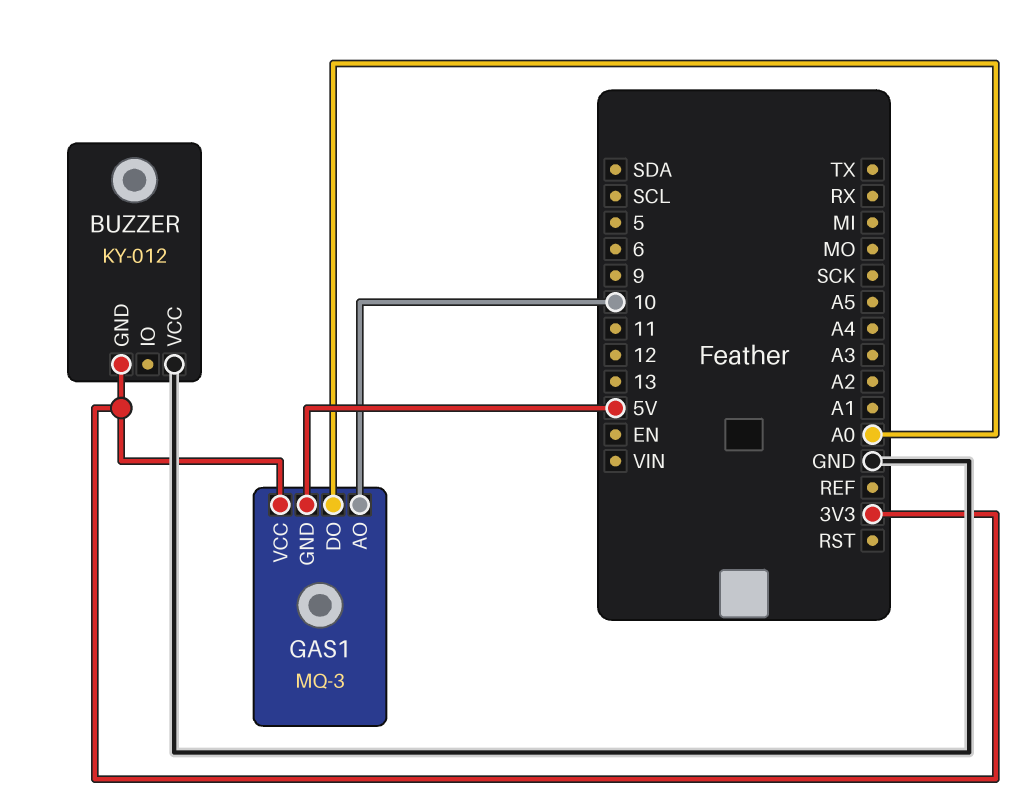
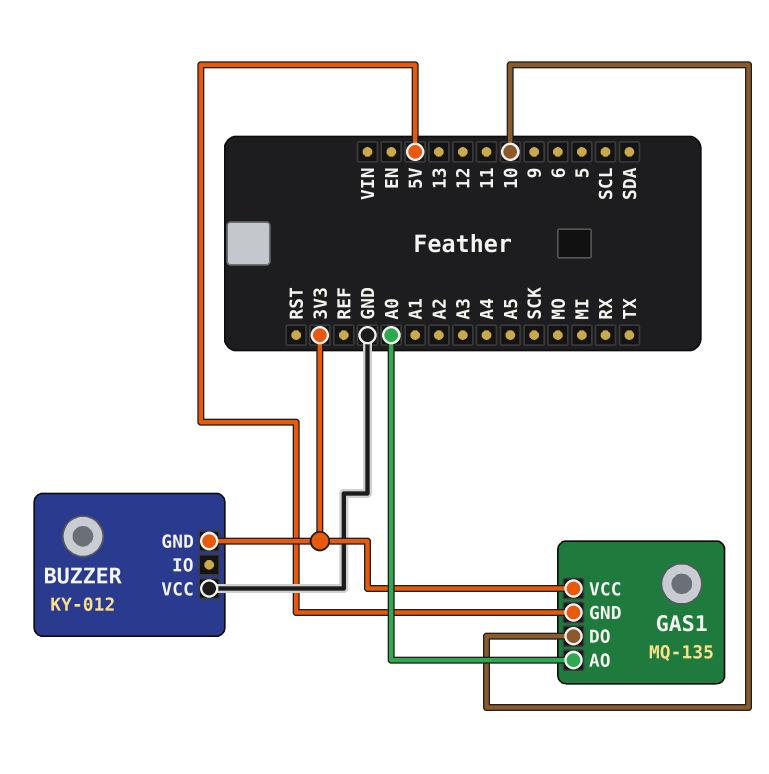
GAS1: MQ-3 -> MQ-135
GAS1 pin AO: 10 -> A0
GAS1 pin DO: A0 -> 10

